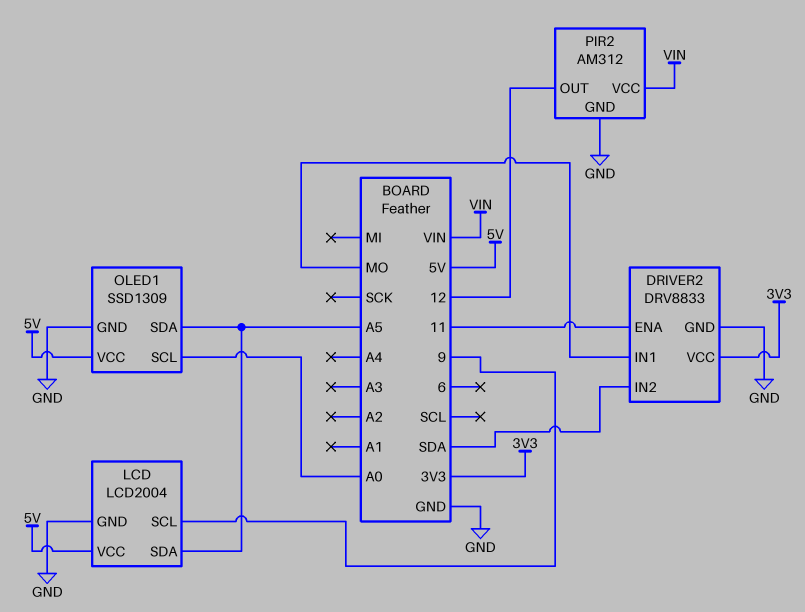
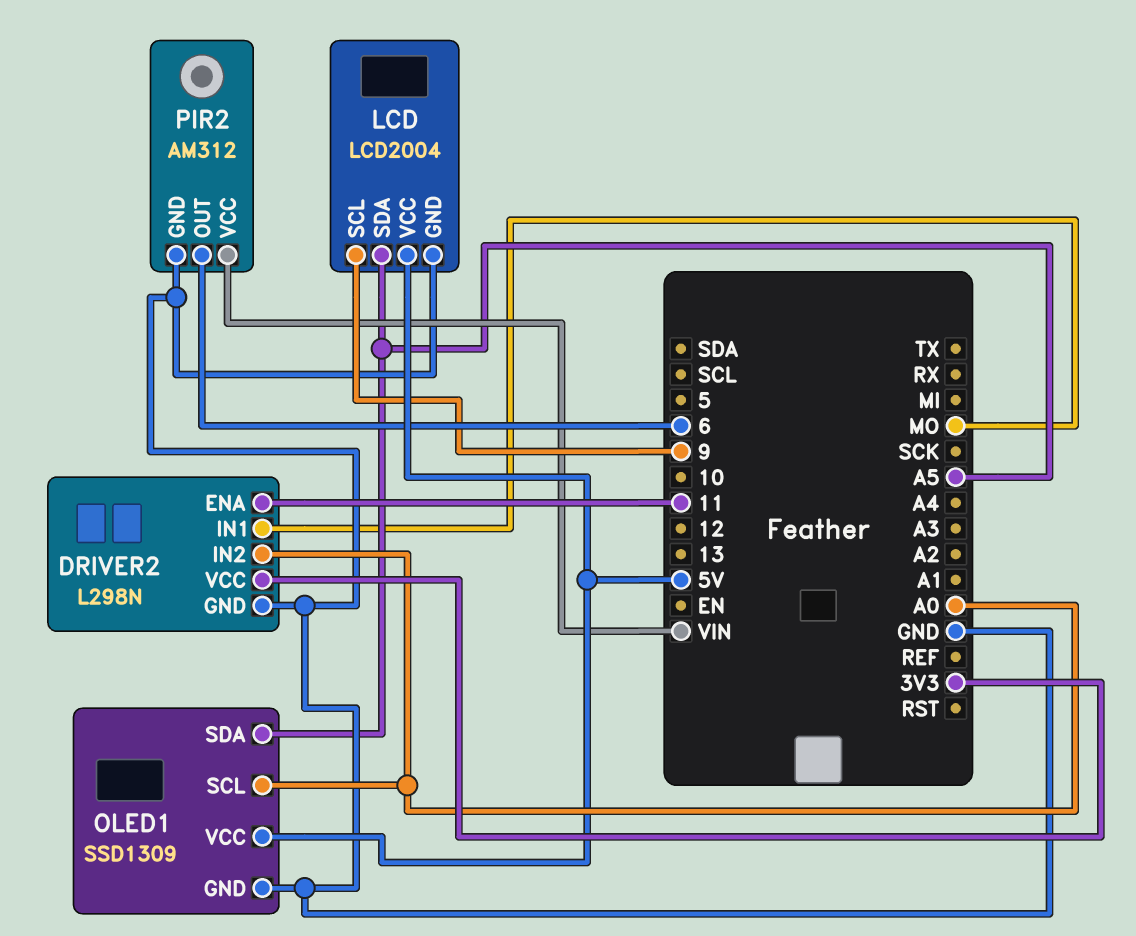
DRIVER2: DRV8833 -> L298N
DRIVER2 pin IN2: SDA -> A0
PIR2 pin OUT: 12 -> 6

